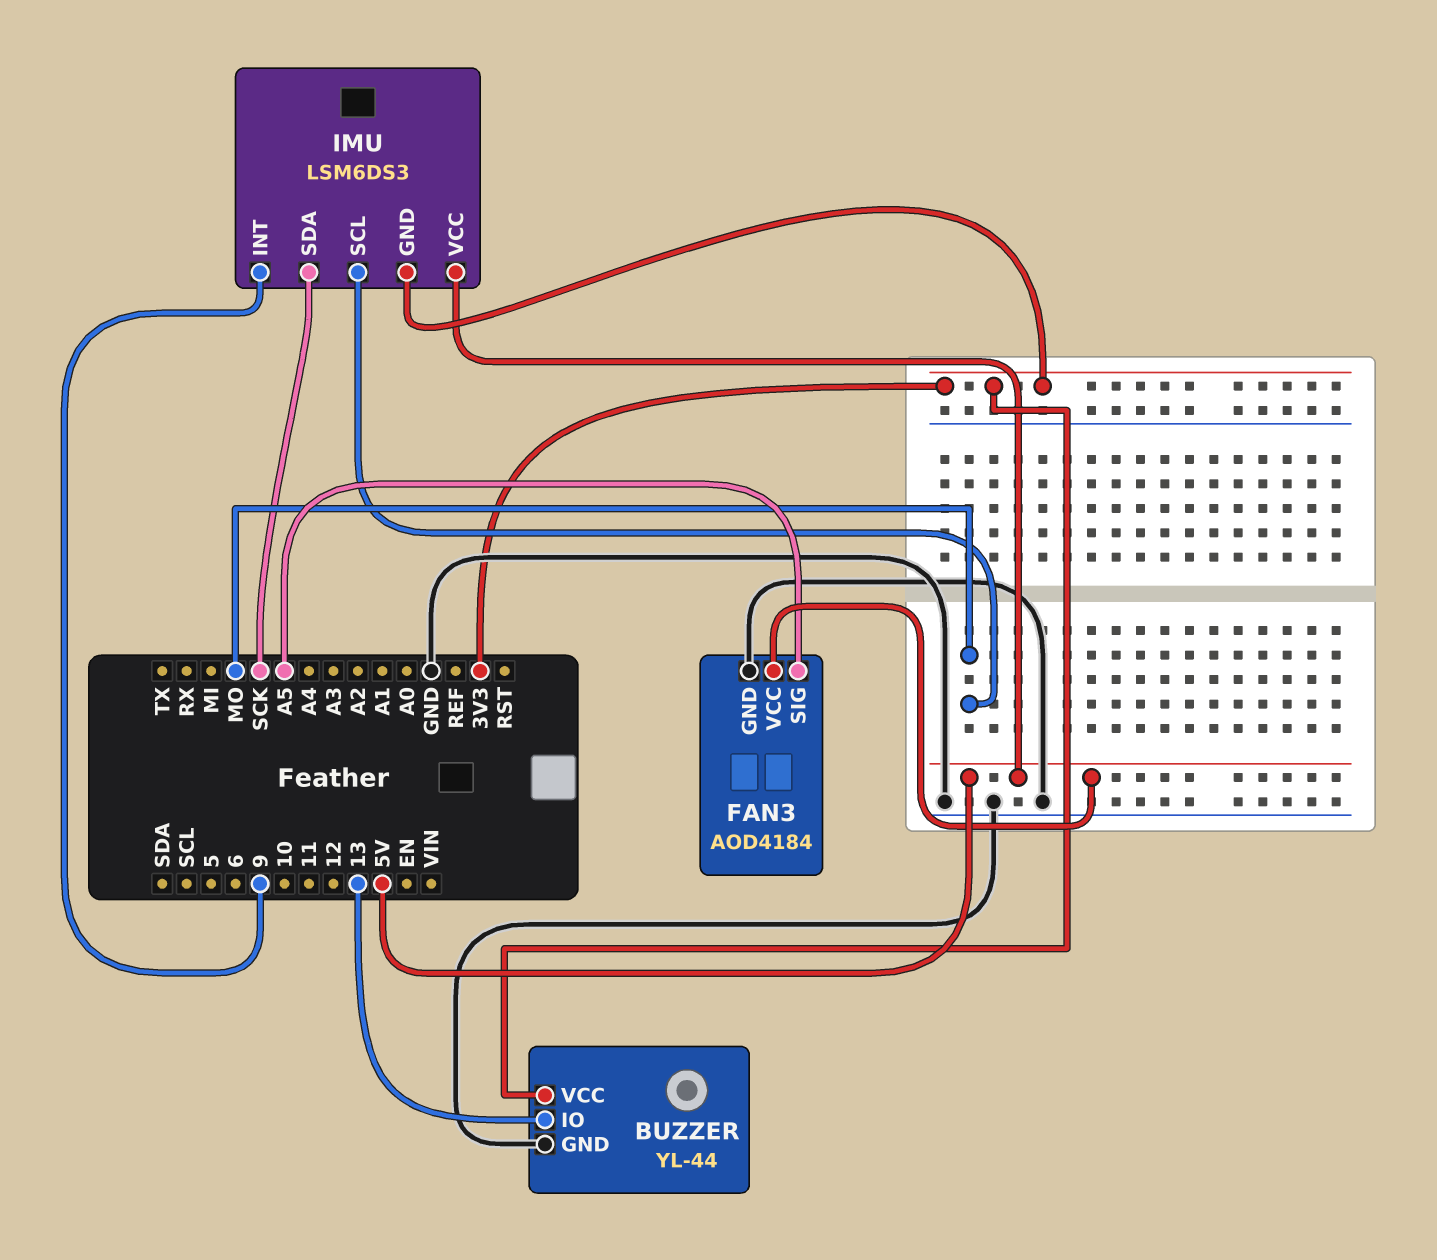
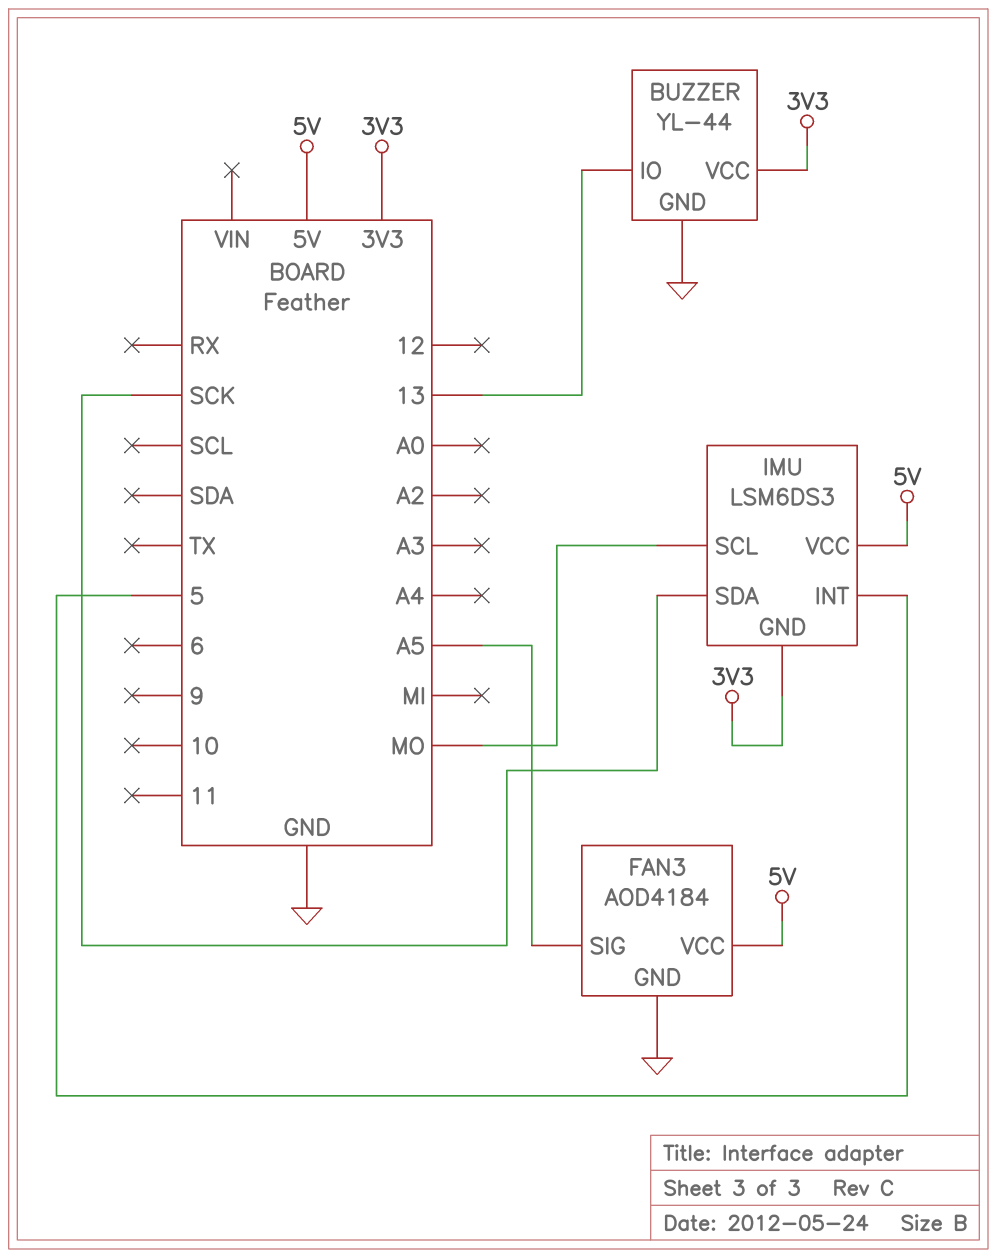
IMU pin INT: 9 -> 5

